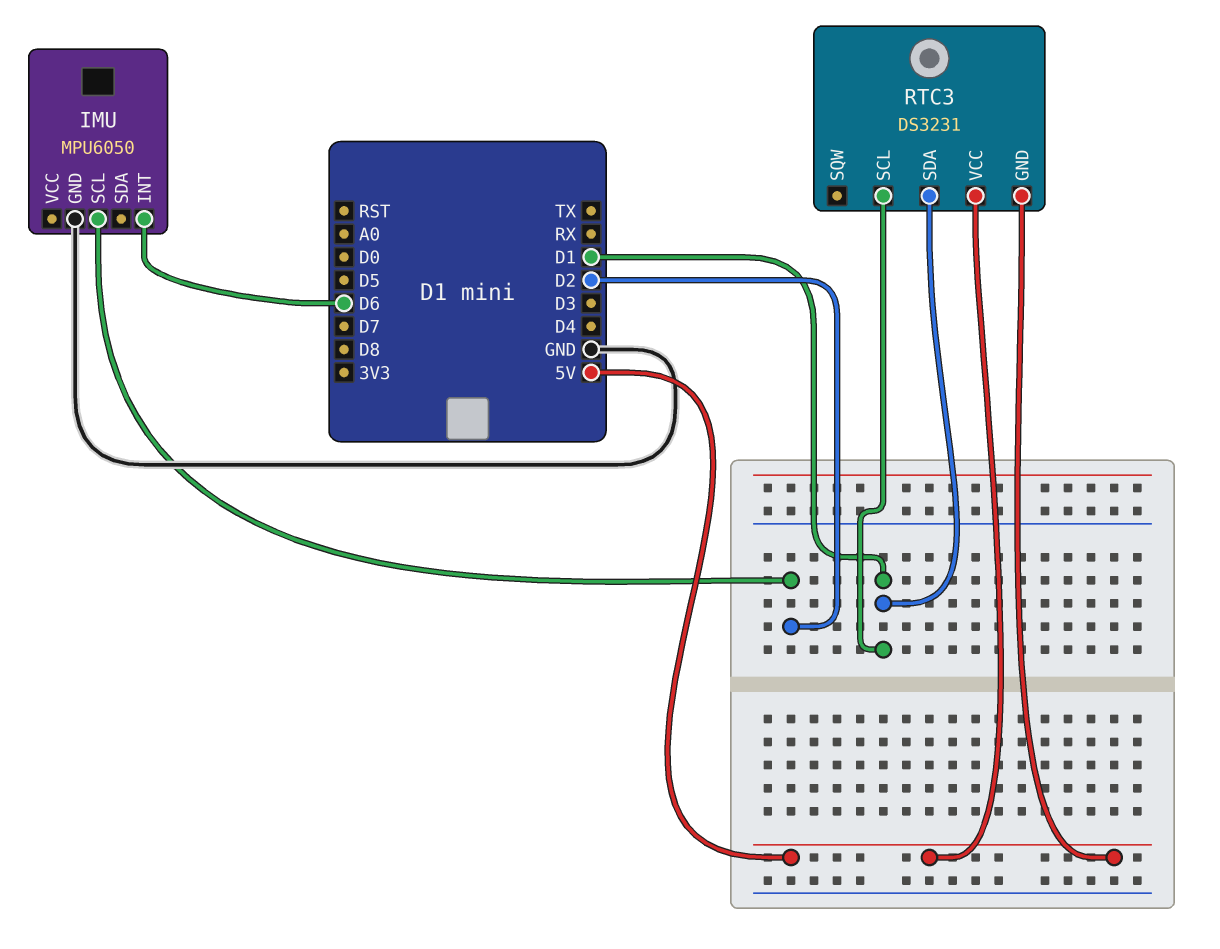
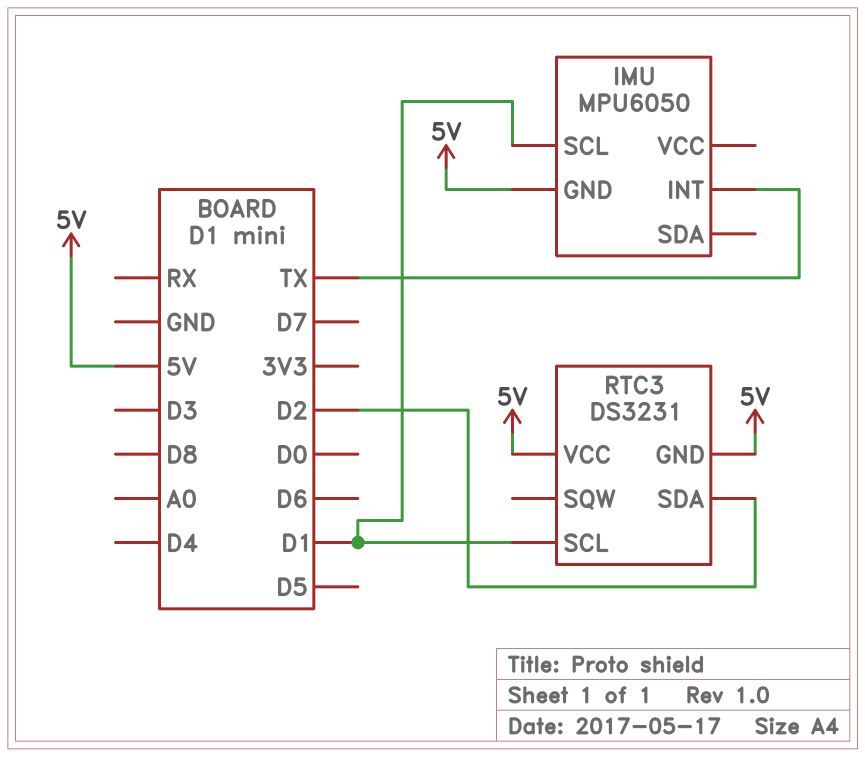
IMU pin GND: GND -> 5V
IMU pin INT: D6 -> TX
IMU pin SCL: D2 -> D1
RTC3 pin SDA: D1 -> D2

